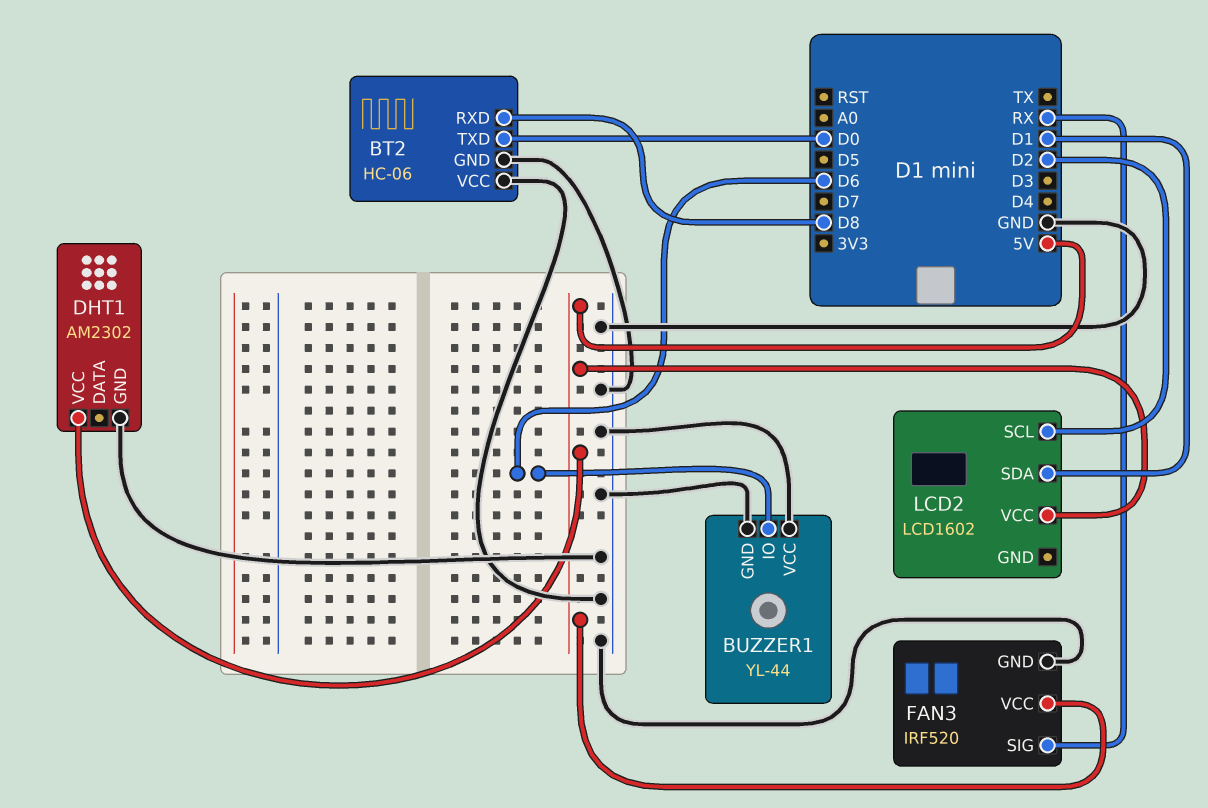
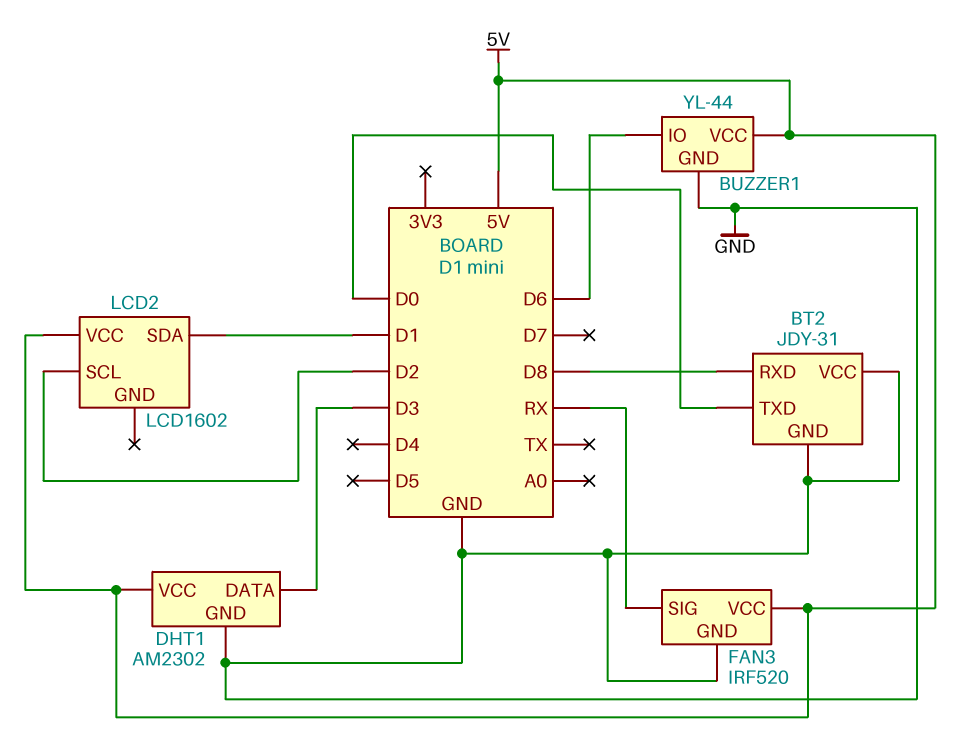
BT2: HC-06 -> JDY-31
BUZZER1 pin VCC: GND -> 5V
DHT1 pin DATA: none -> D3

